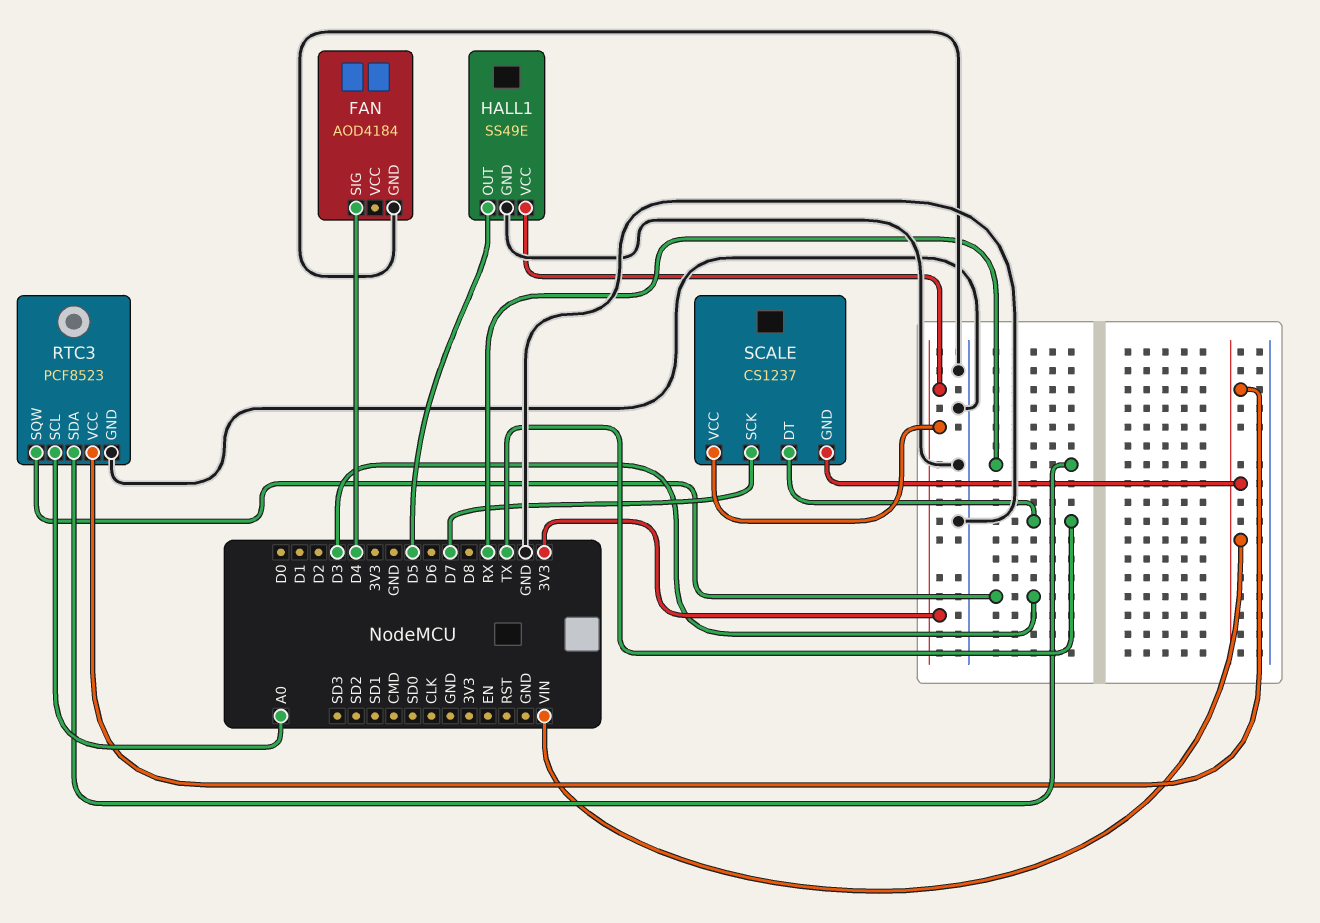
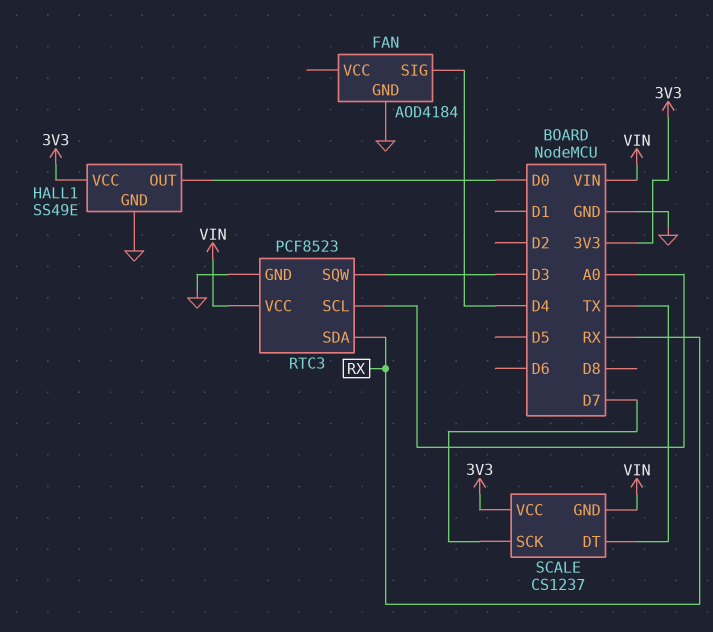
HALL1 pin OUT: D5 -> D0

